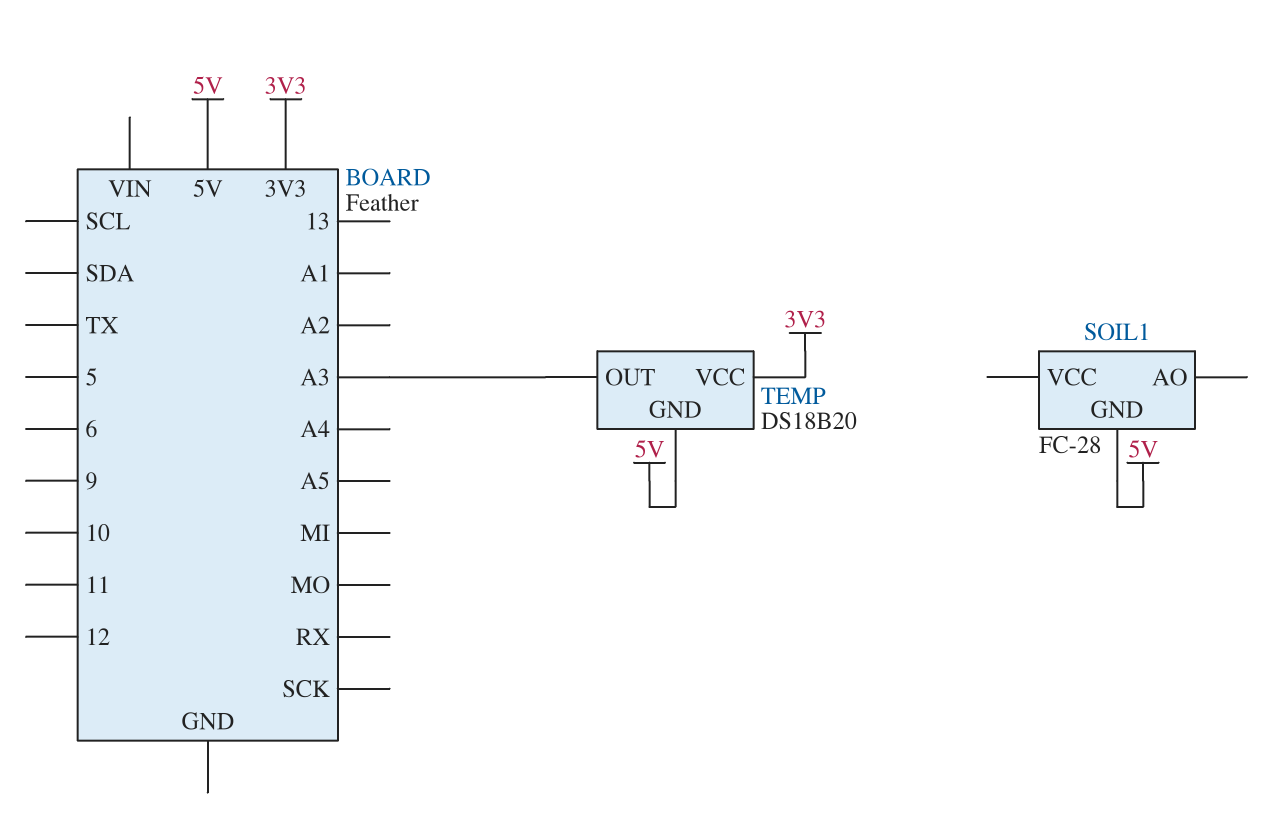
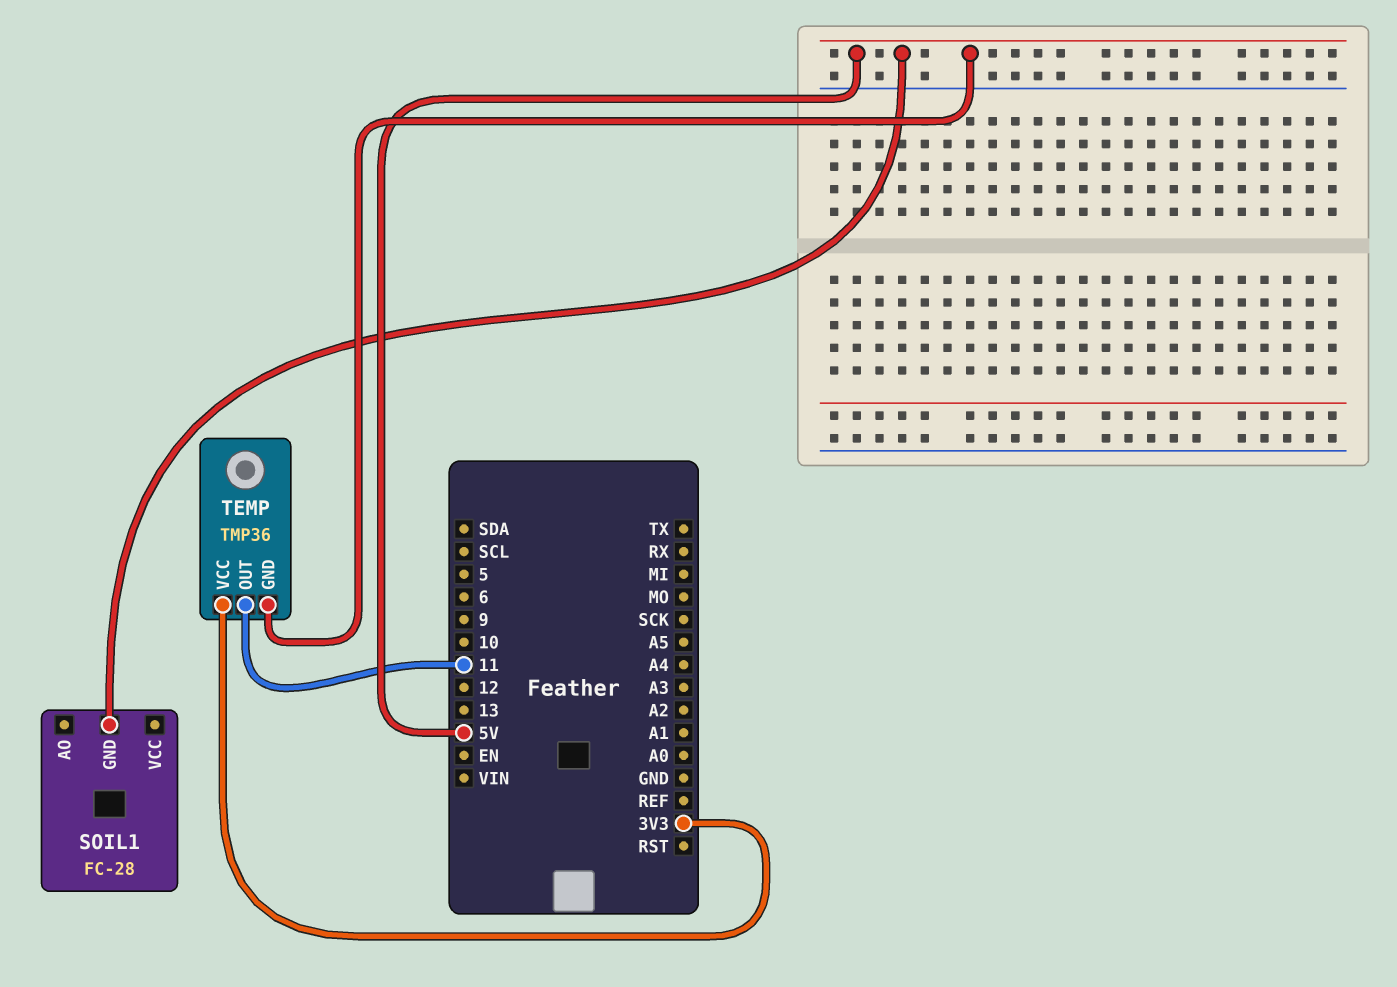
TEMP: DS18B20 -> TMP36
TEMP pin OUT: A3 -> 11

